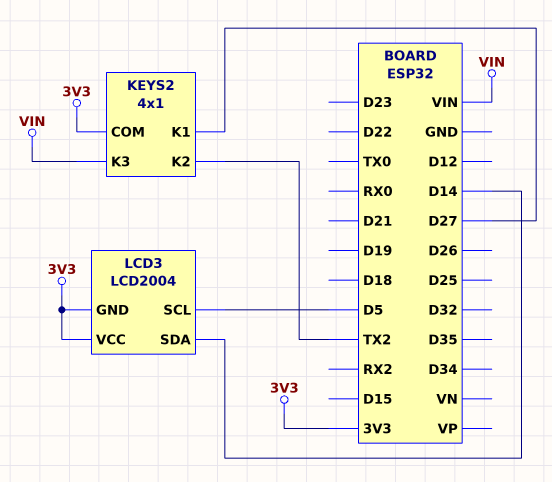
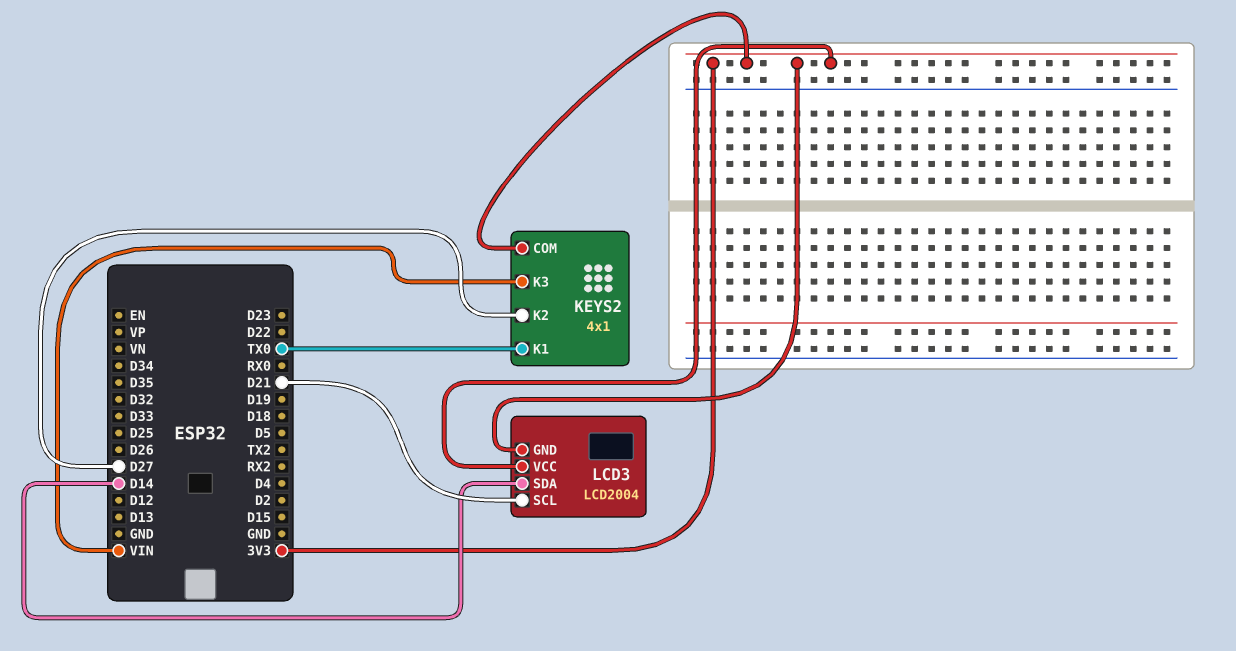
KEYS2 pin K1: D27 -> TX0
KEYS2 pin K2: TX2 -> D27
LCD3 pin SCL: D5 -> D21

